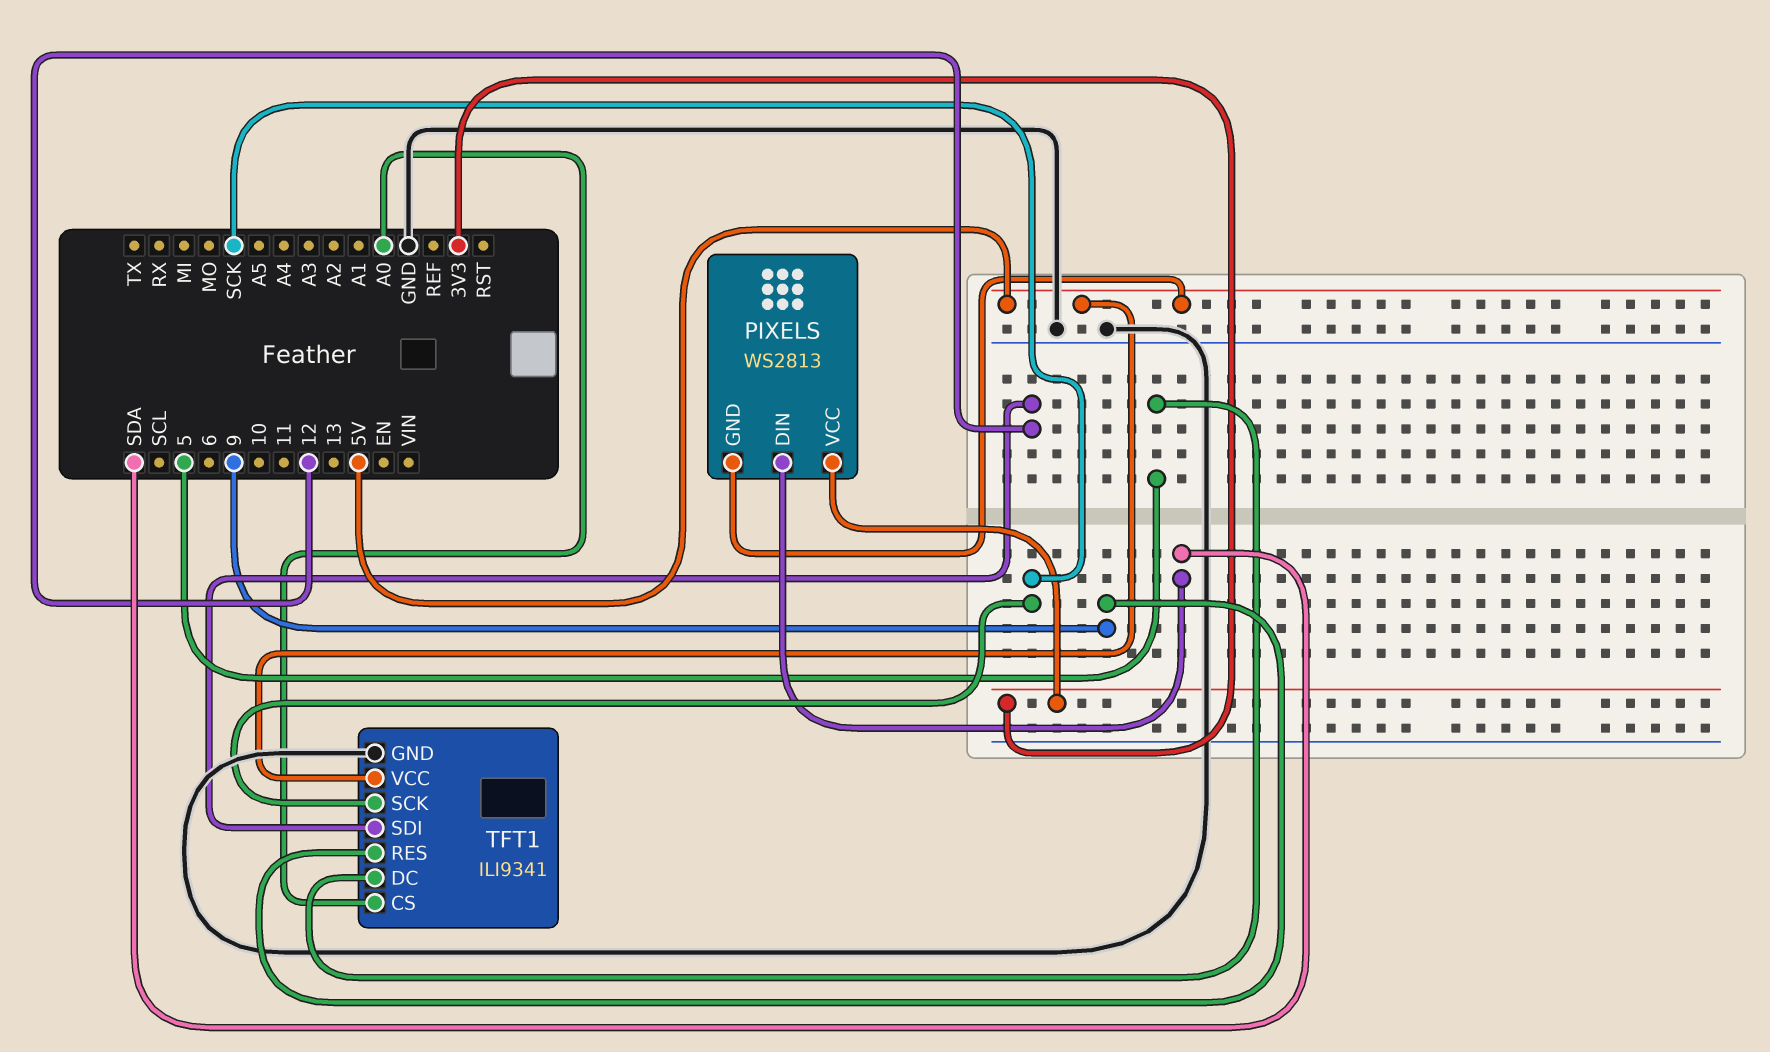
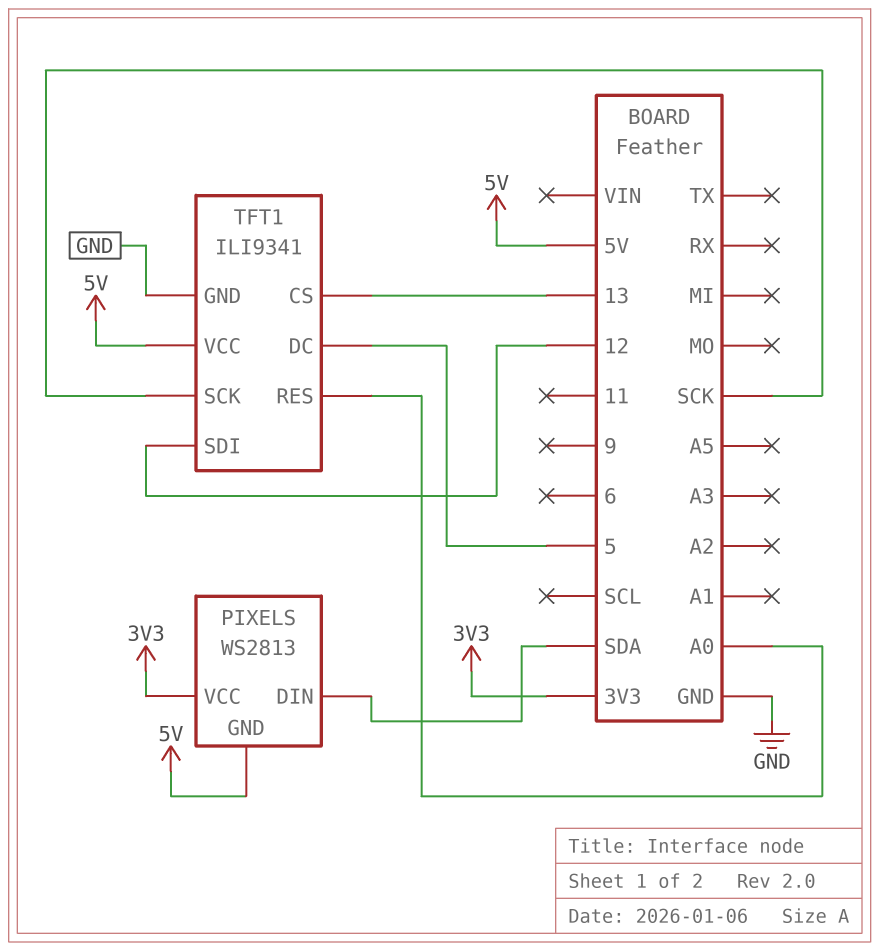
TFT1 pin CS: A0 -> 13
TFT1 pin RES: 9 -> A0

